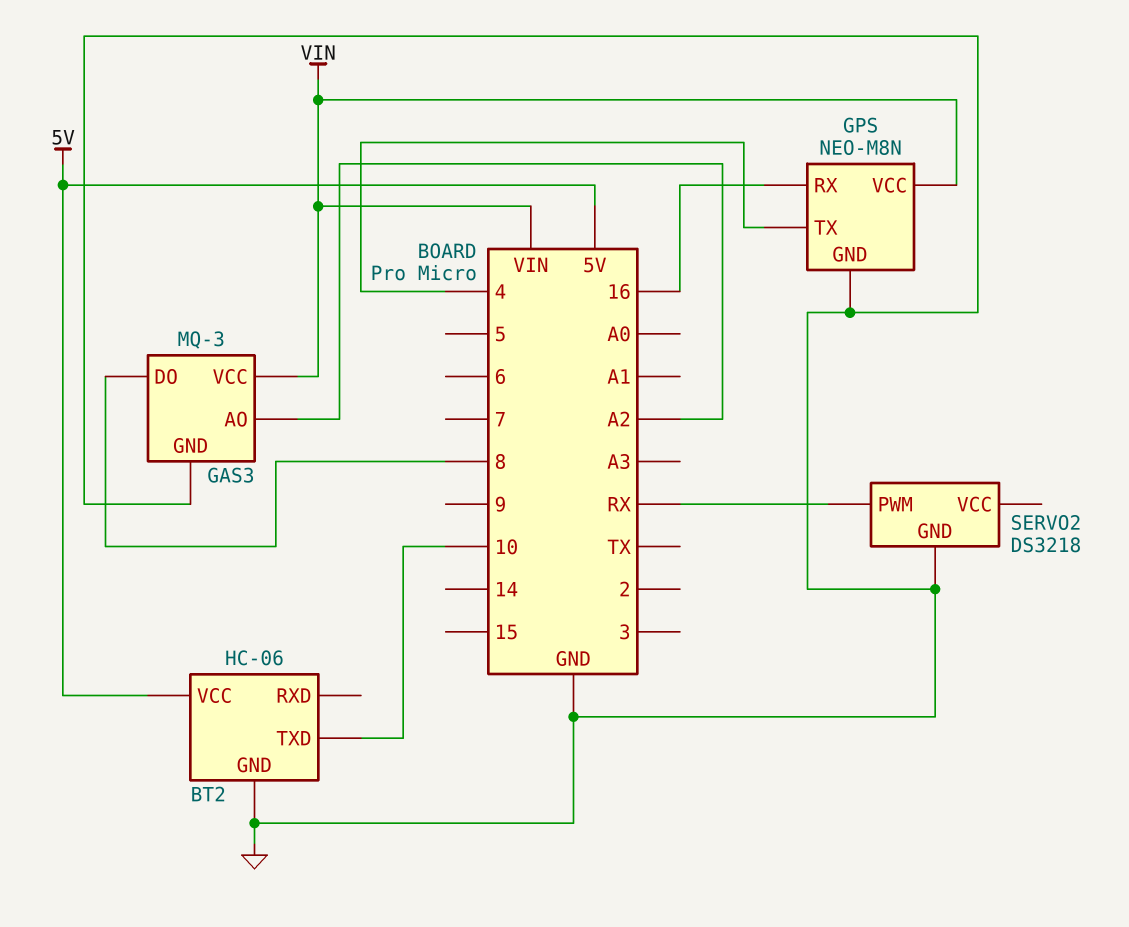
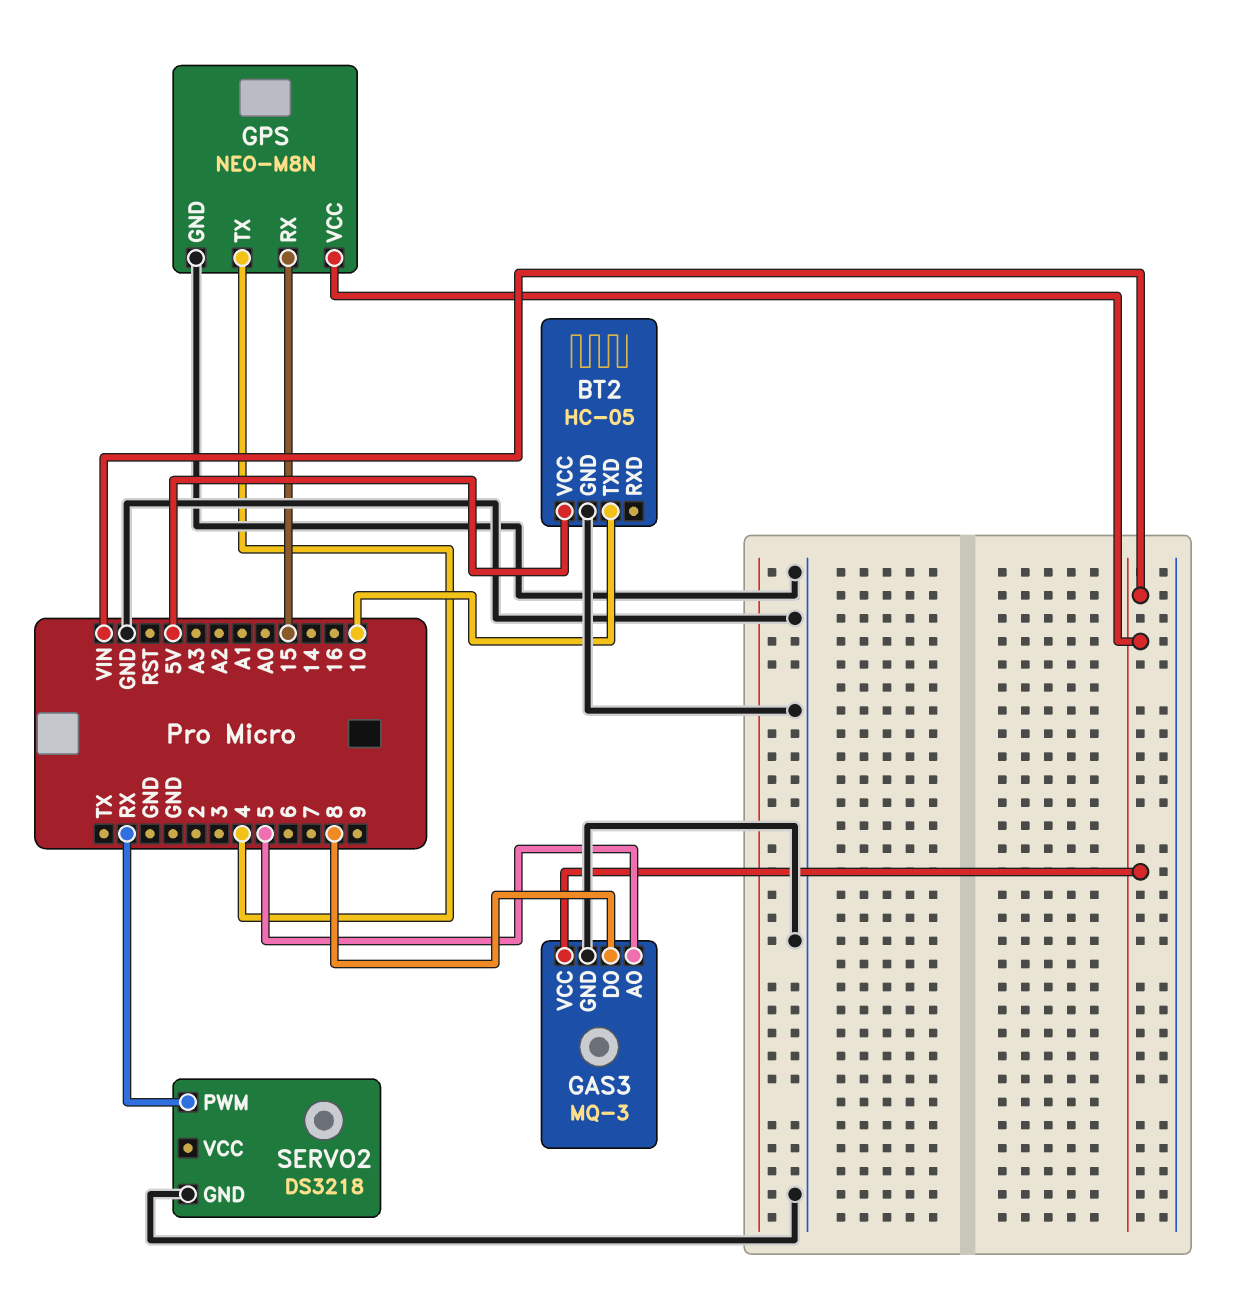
BT2: HC-06 -> HC-05
GAS3 pin AO: A2 -> 5
GPS pin RX: 16 -> 15

